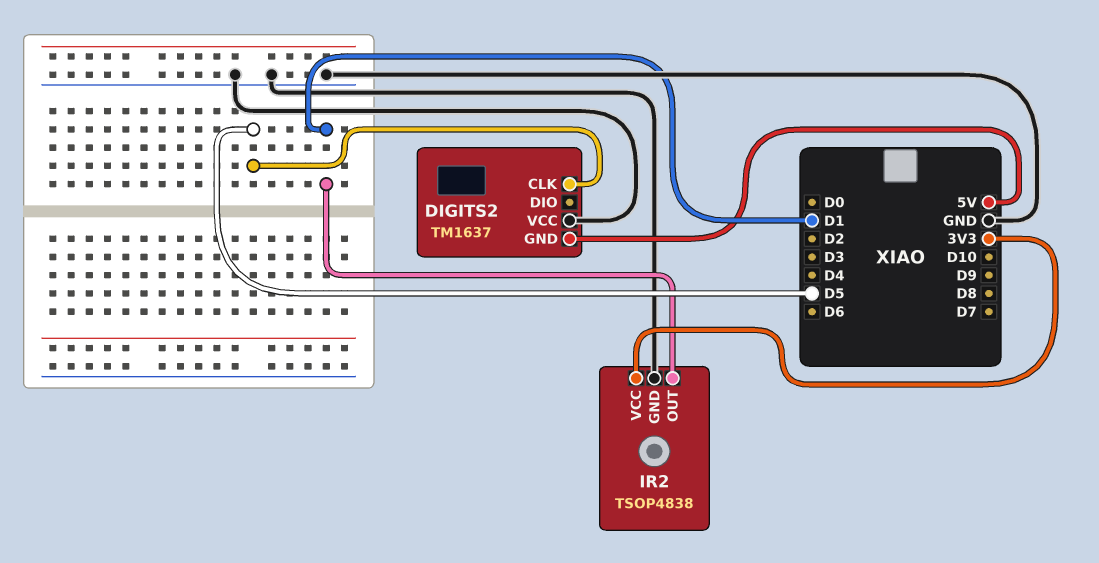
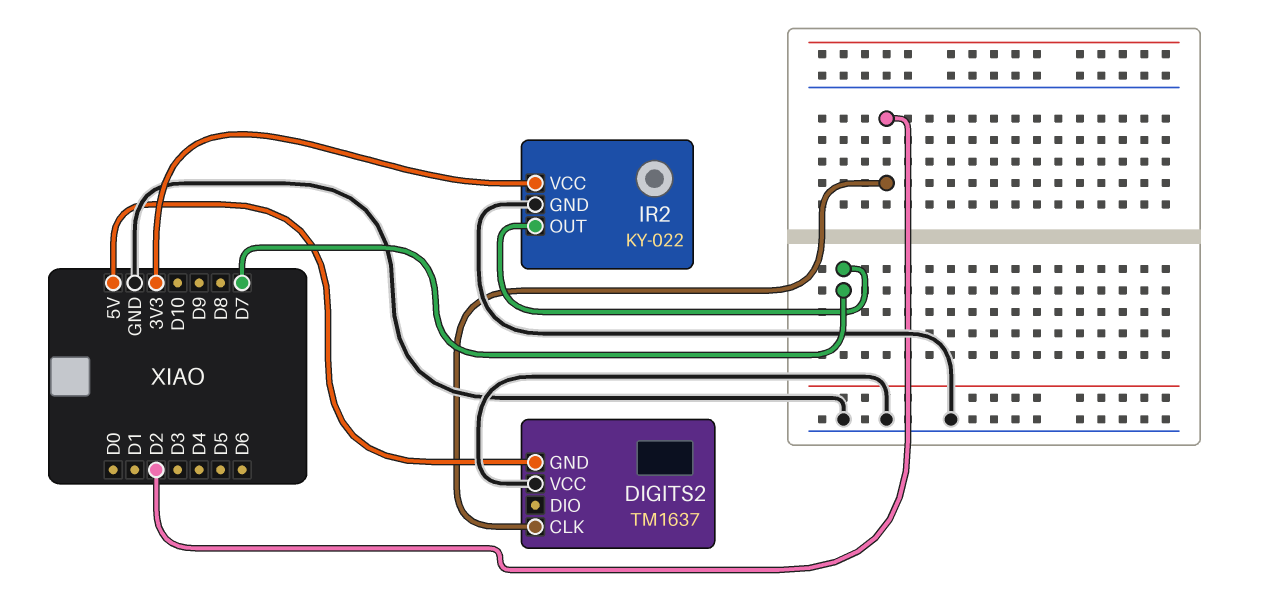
DIGITS2 pin CLK: D5 -> D2
IR2: TSOP4838 -> KY-022
IR2 pin OUT: D1 -> D7

